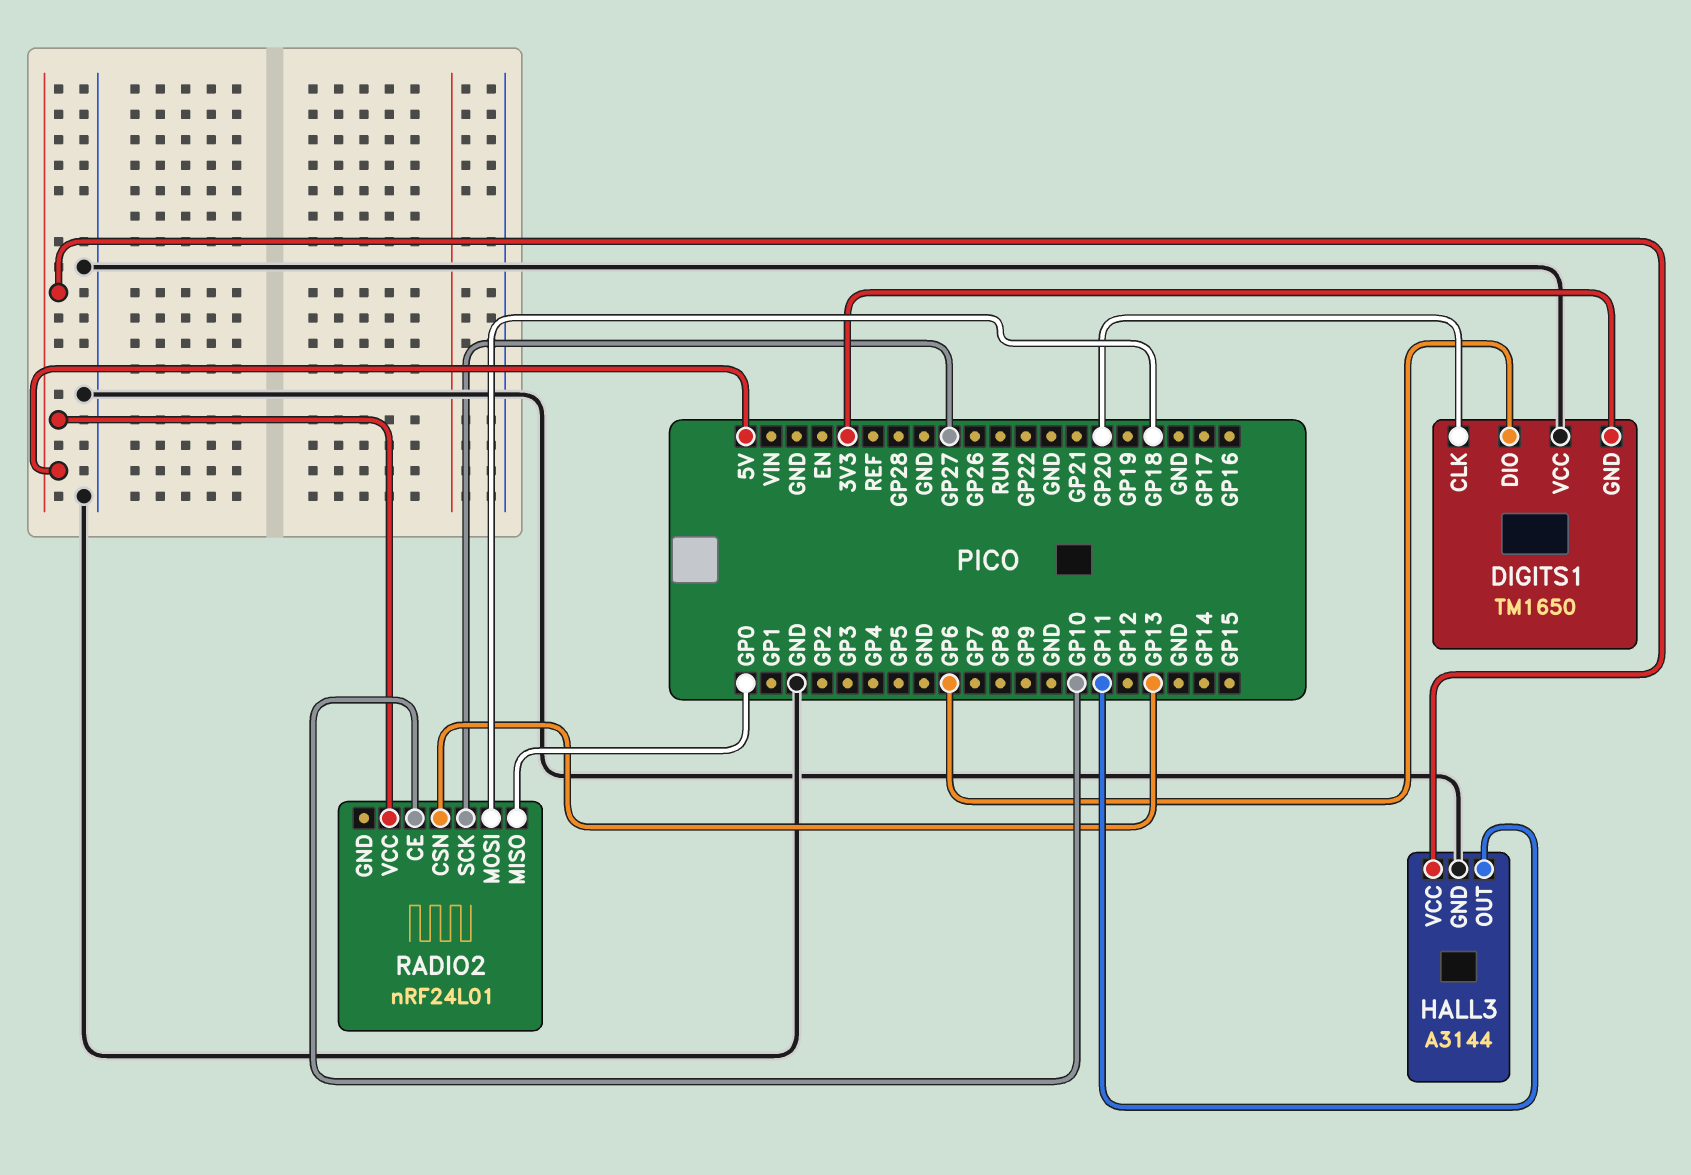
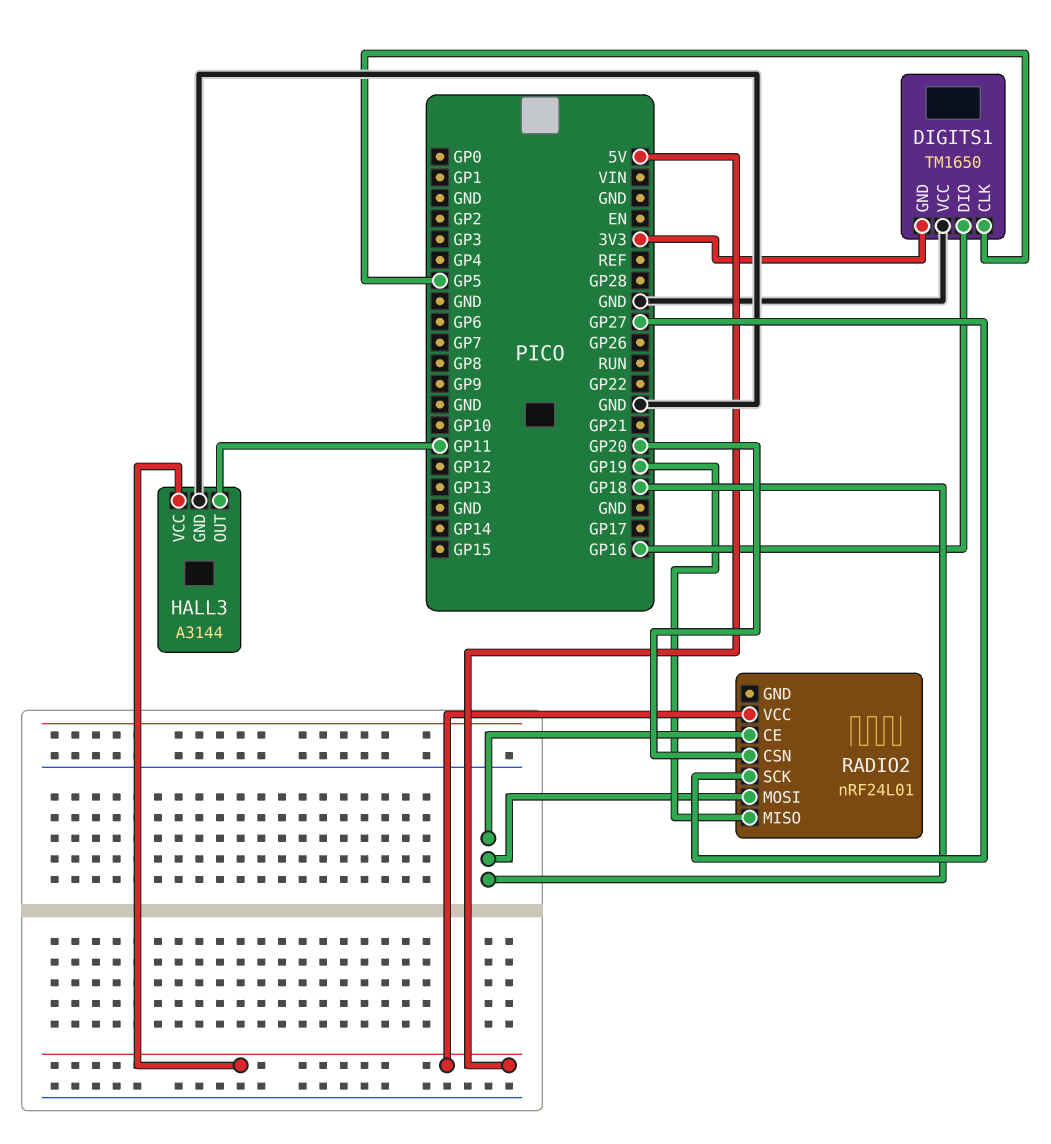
DIGITS1 pin CLK: GP20 -> GP5
DIGITS1 pin DIO: GP6 -> GP16
RADIO2 pin CE: GP10 -> GP18
RADIO2 pin CSN: GP13 -> GP20
RADIO2 pin MISO: GP0 -> GP19

